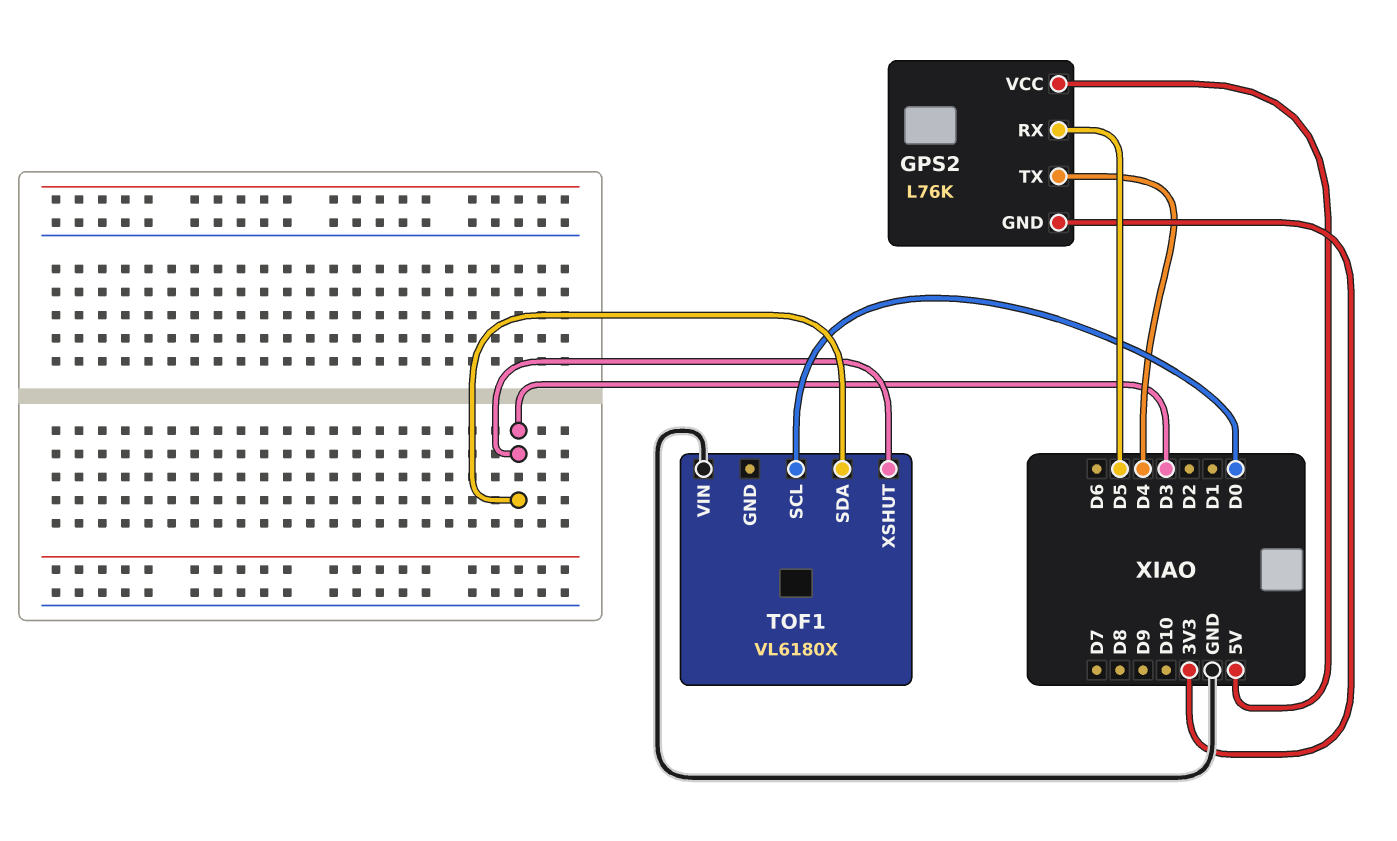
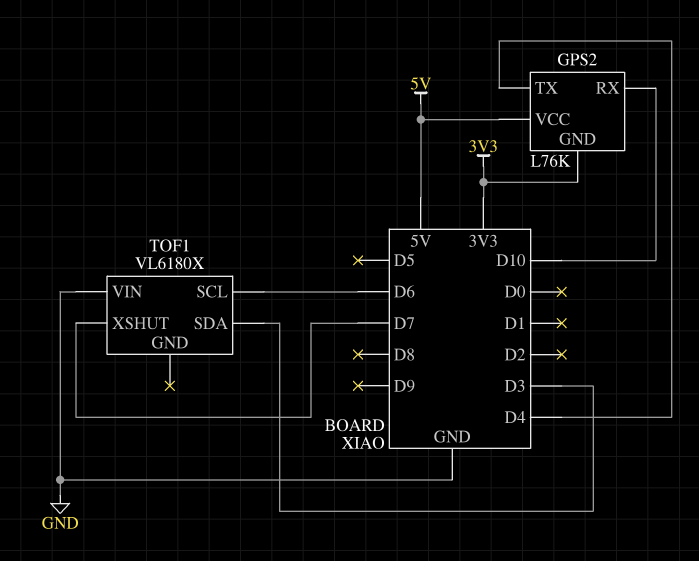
GPS2 pin RX: D5 -> D10
TOF1 pin SCL: D0 -> D6
TOF1 pin XSHUT: D3 -> D7

